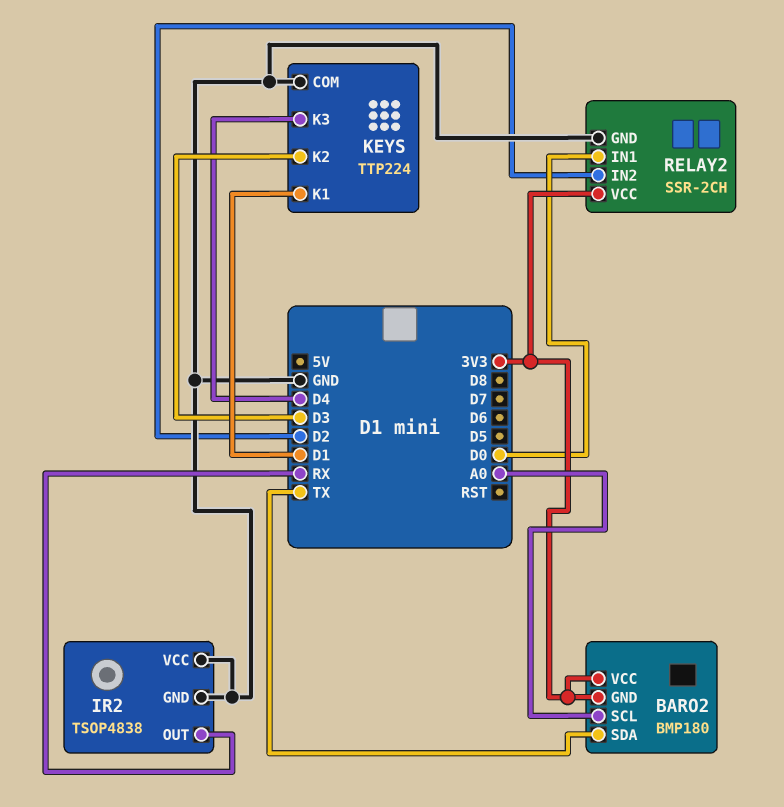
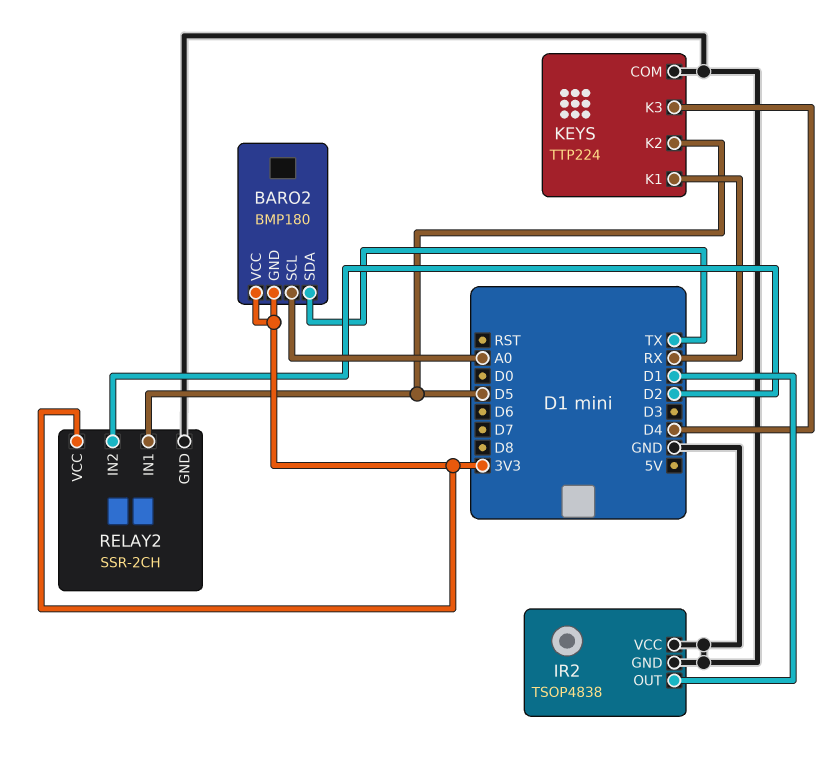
IR2 pin OUT: RX -> D1
KEYS pin K1: D1 -> RX
KEYS pin K2: D3 -> D5
RELAY2 pin IN1: D0 -> D5

